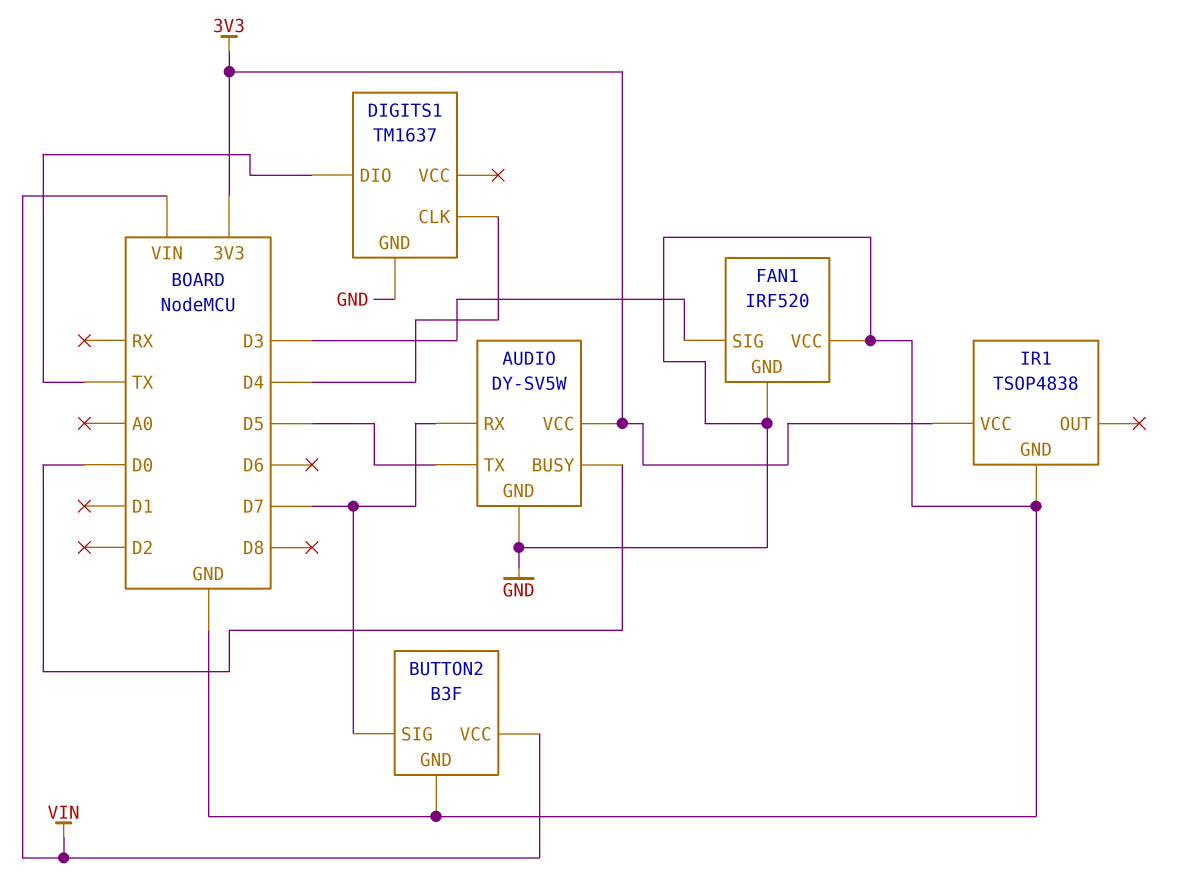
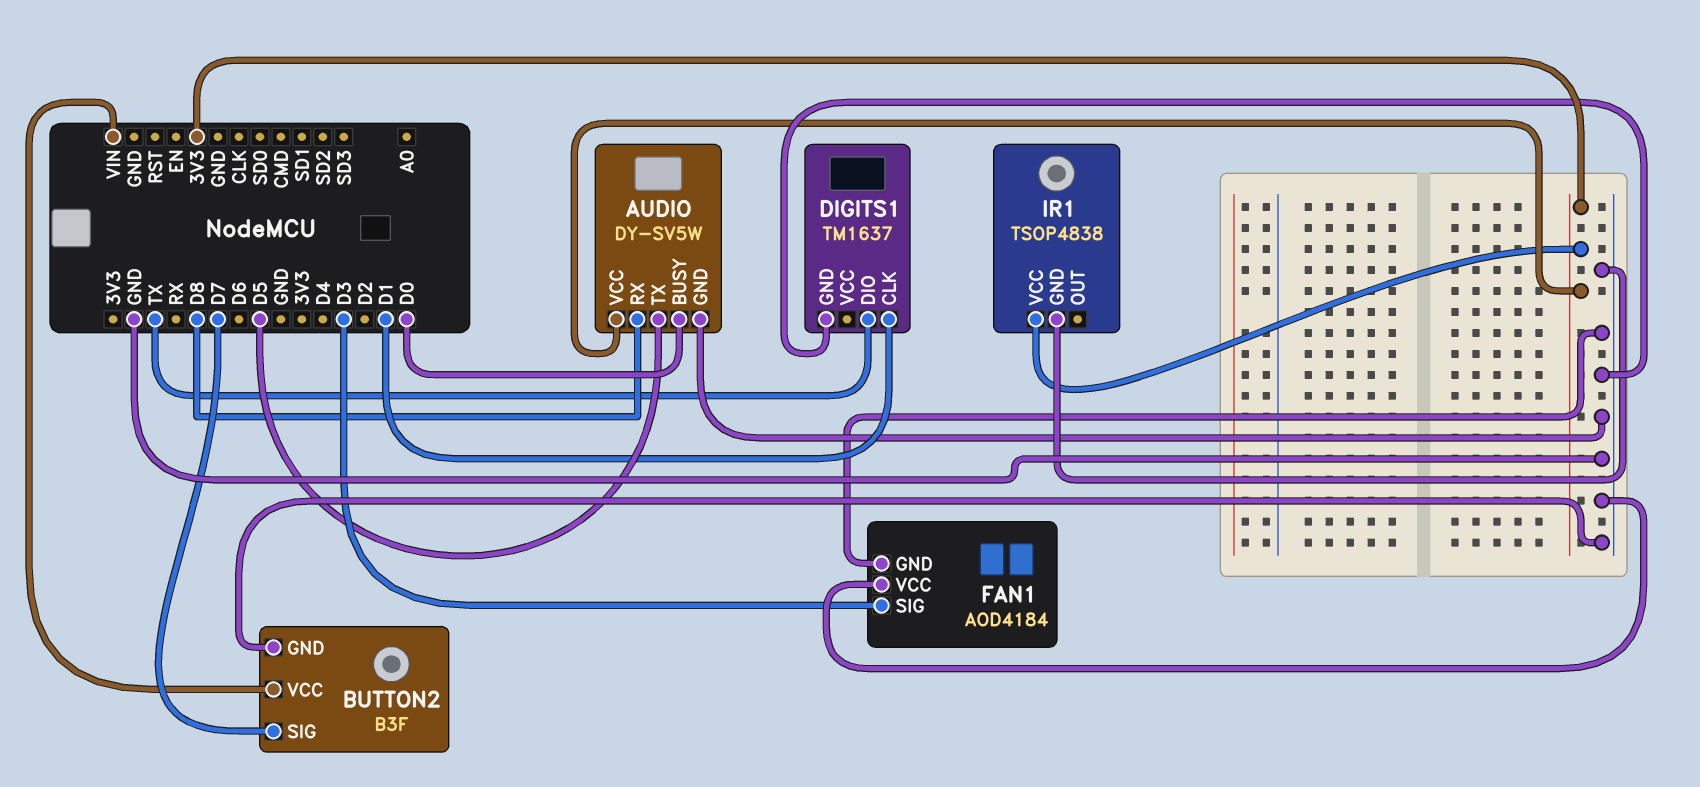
AUDIO pin RX: D7 -> D8
DIGITS1 pin CLK: D4 -> D1
FAN1: IRF520 -> AOD4184

